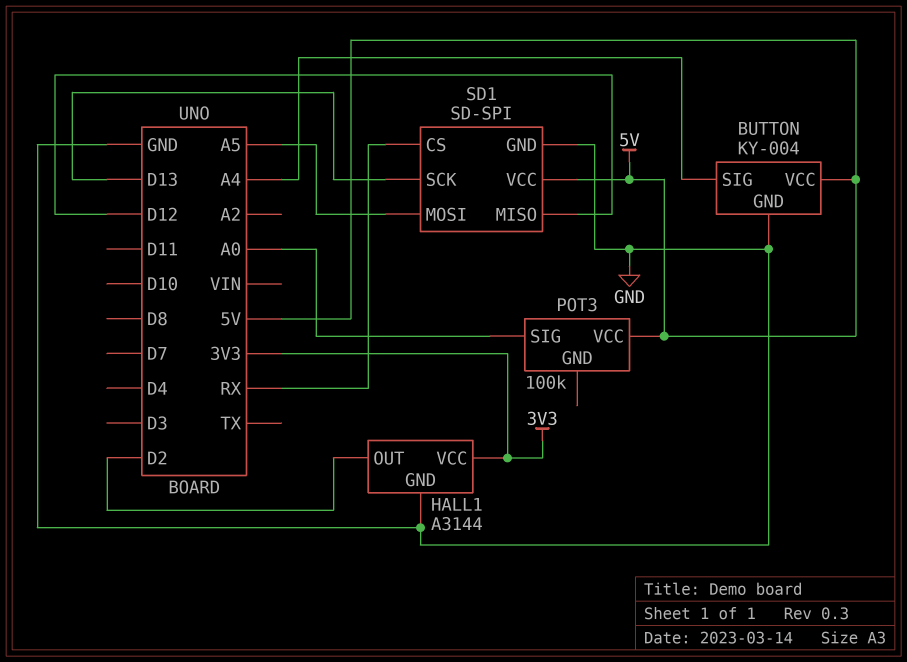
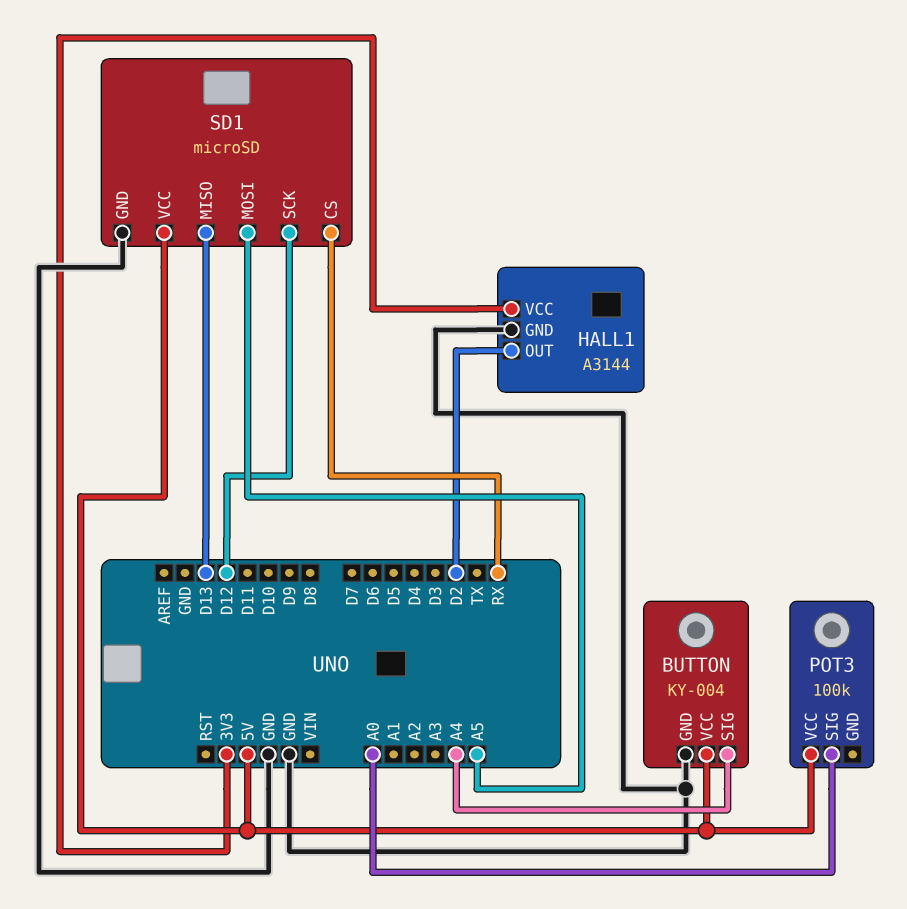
SD1: SD-SPI -> microSD
SD1 pin MISO: D12 -> D13
SD1 pin SCK: D13 -> D12

